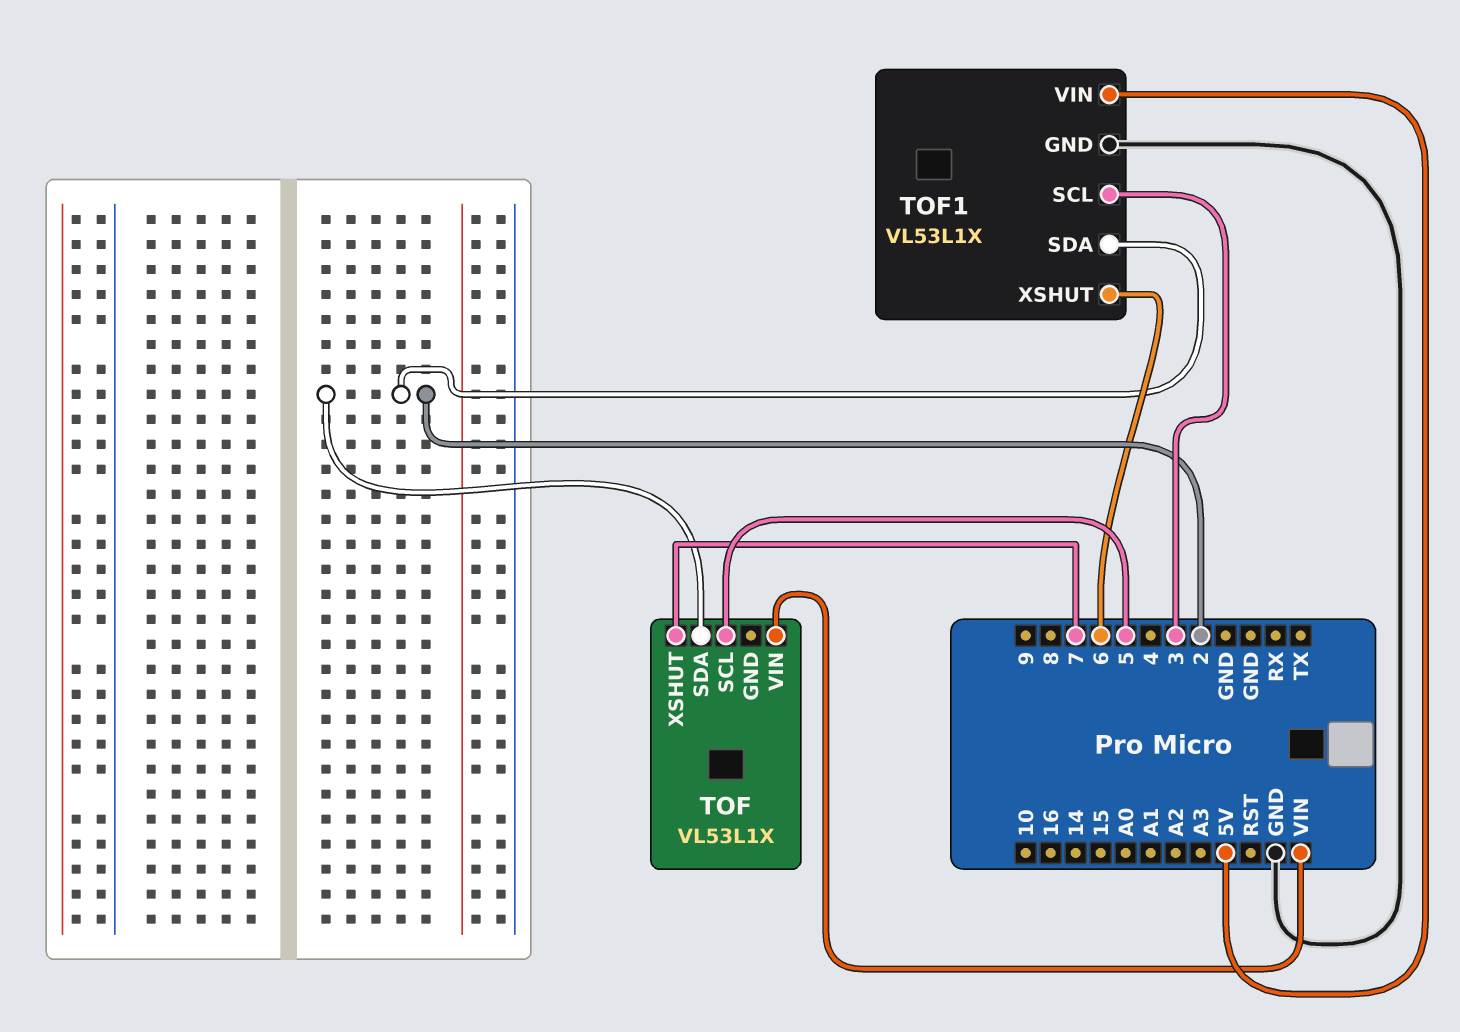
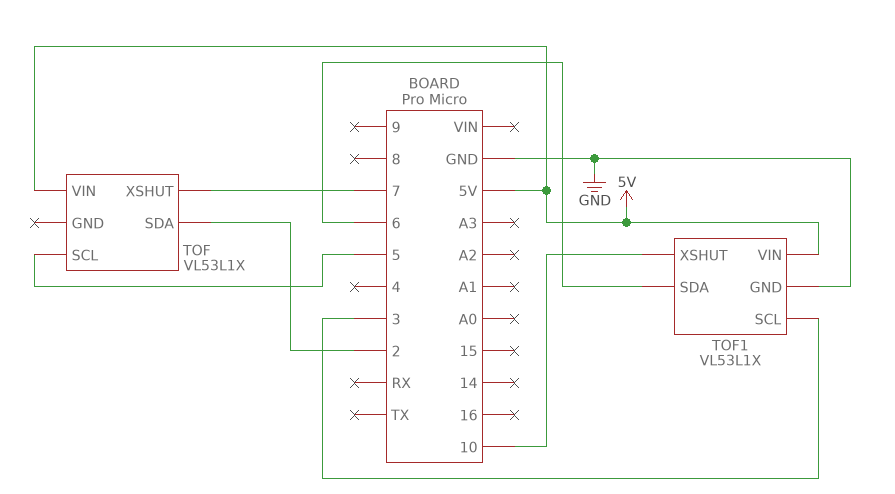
TOF pin VIN: VIN -> 5V
TOF1 pin SDA: 2 -> 6
TOF1 pin XSHUT: 6 -> 10

